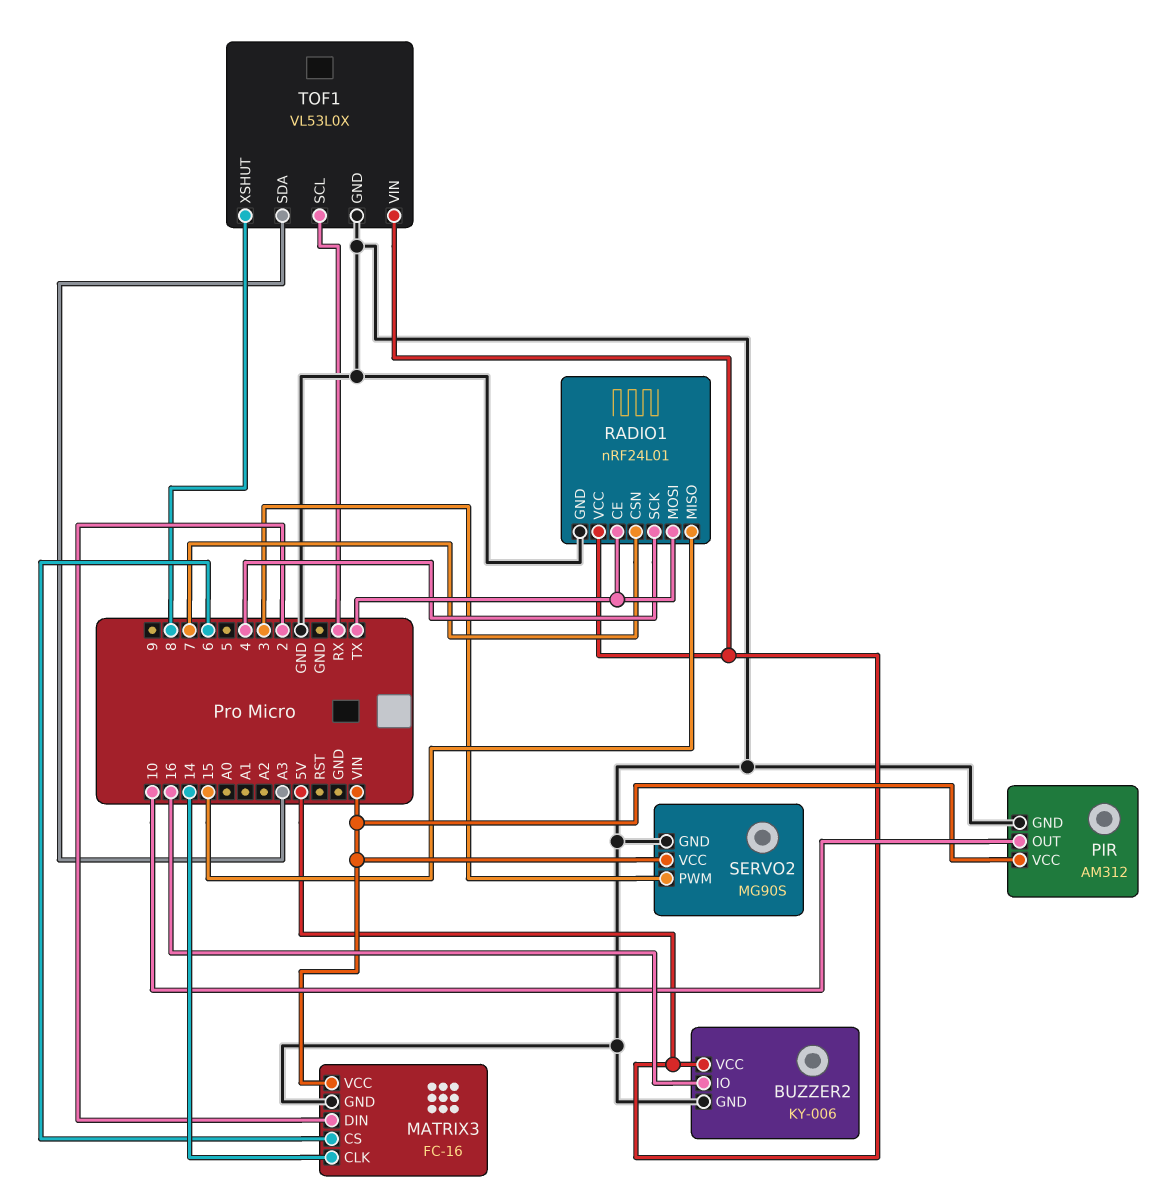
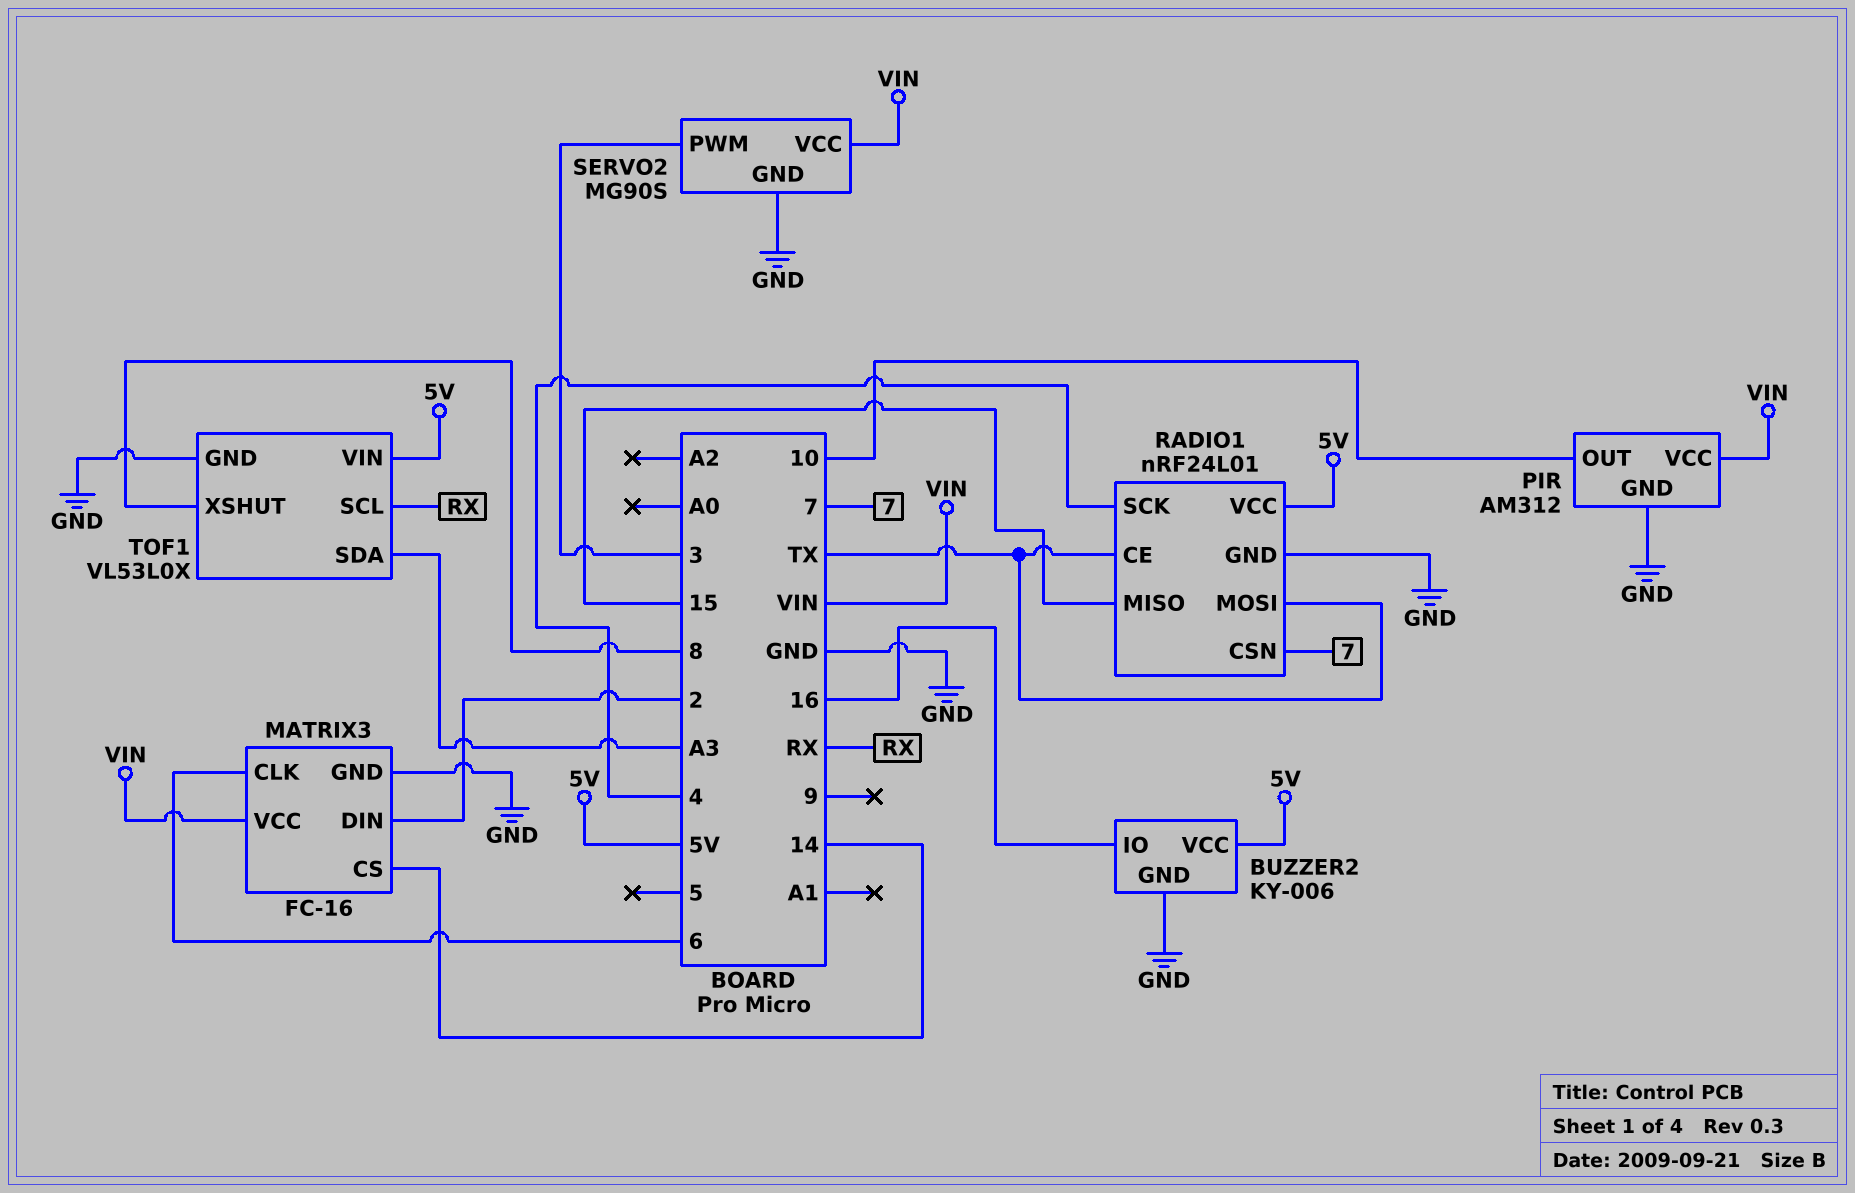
MATRIX3 pin CLK: 14 -> 6
MATRIX3 pin CS: 6 -> 14

